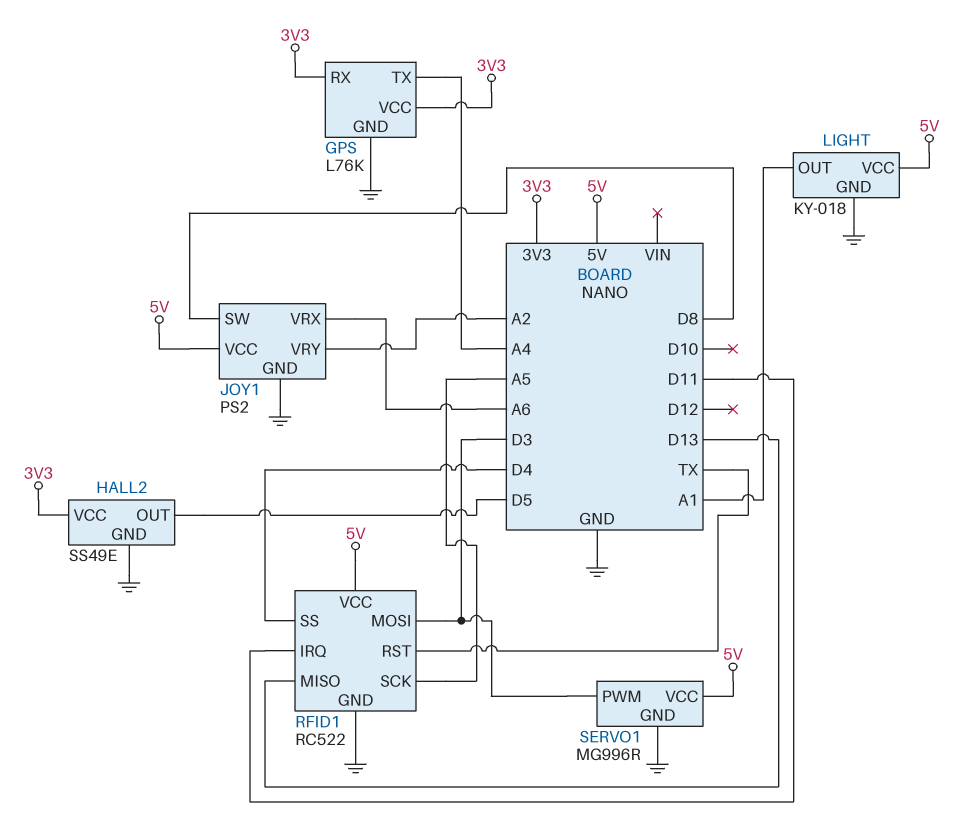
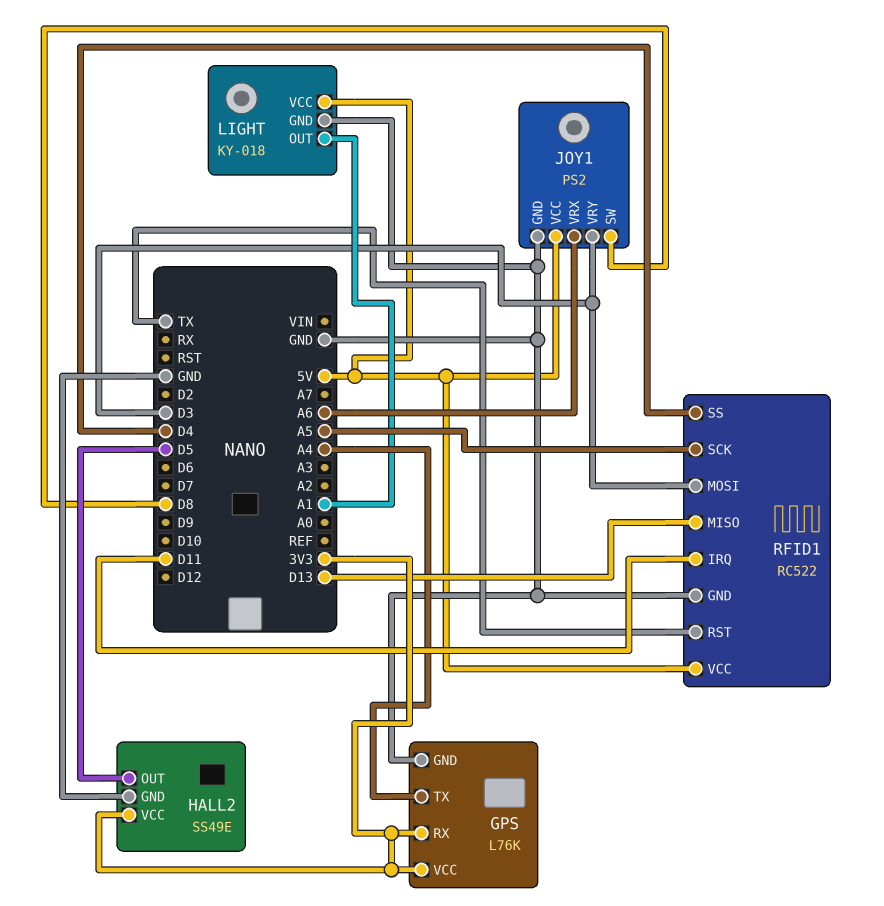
JOY1 pin VRY: A2 -> D3
SERVO1: MG996R -> none
SERVO1 pin GND: GND -> none
SERVO1 pin PWM: D3 -> none
SERVO1 pin VCC: 5V -> none

